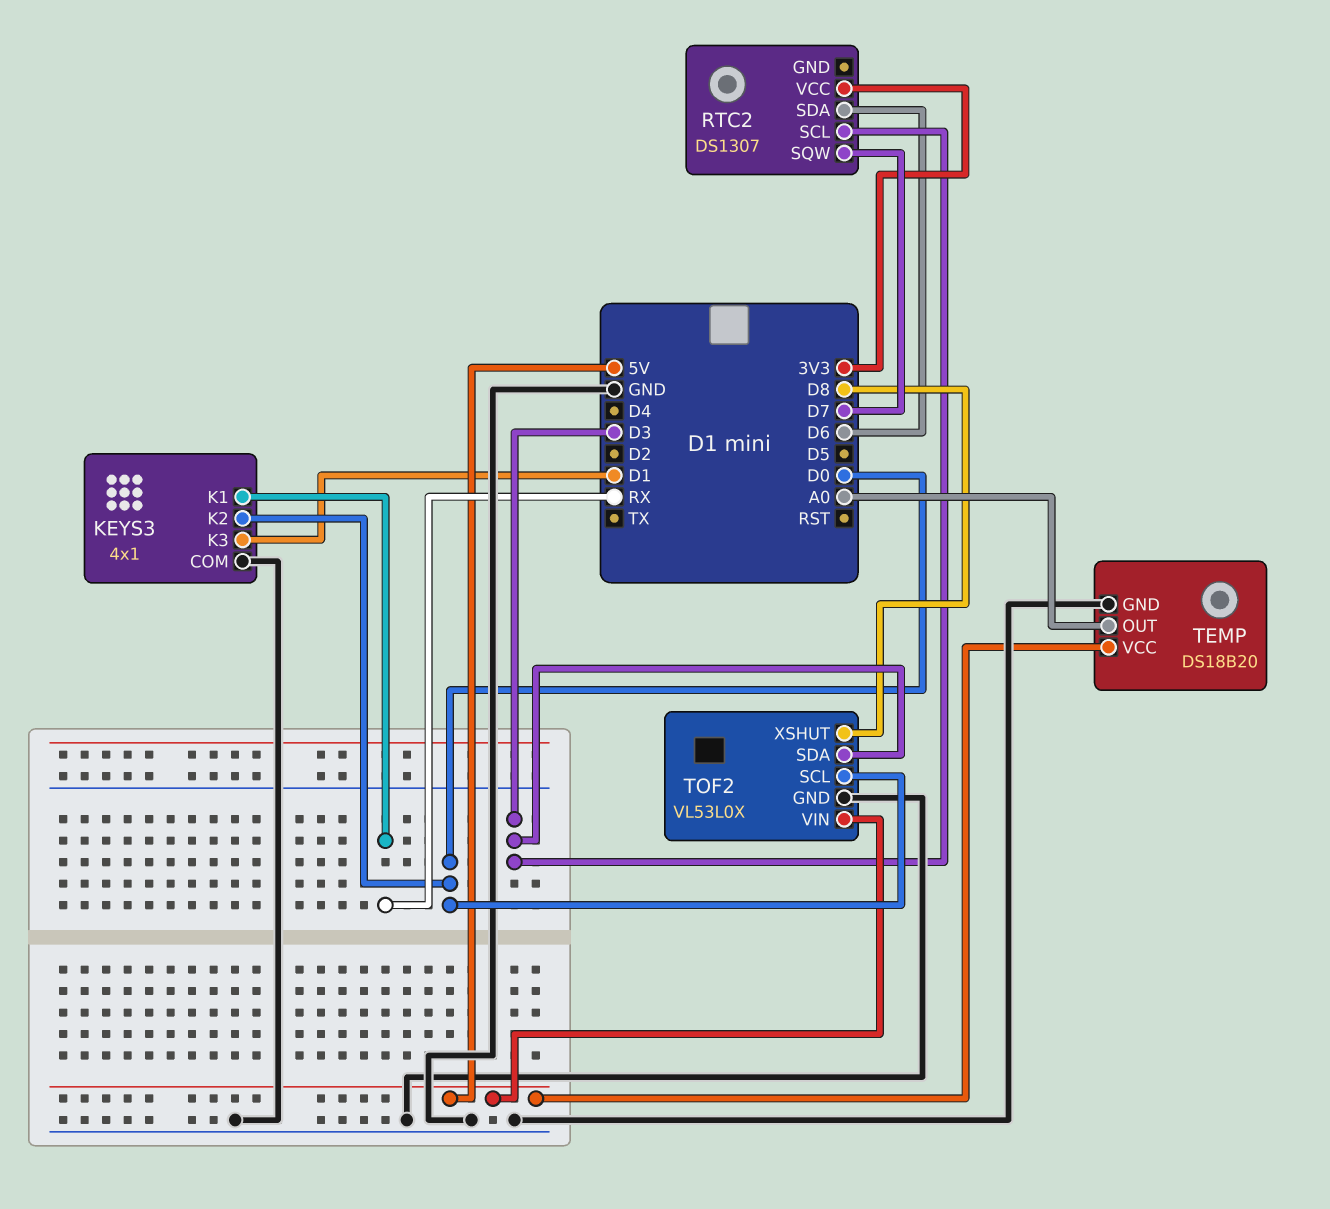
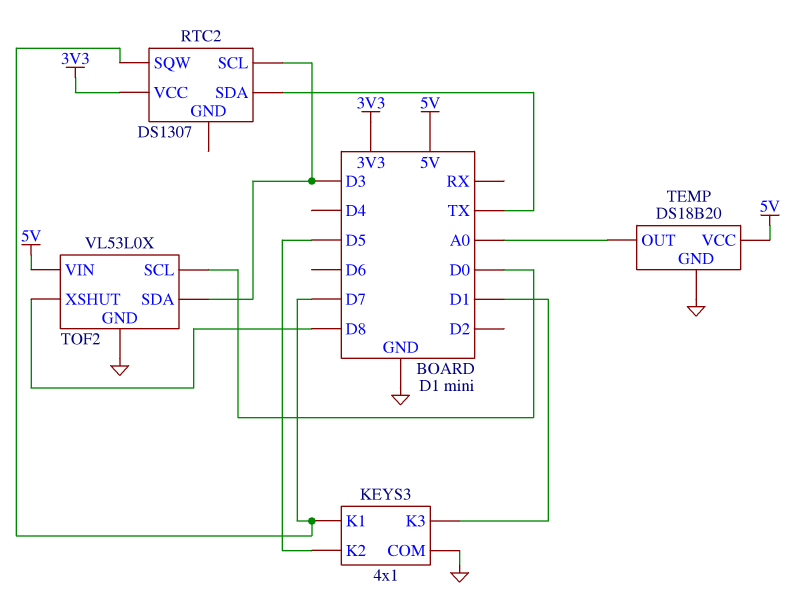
KEYS3 pin K1: RX -> D7
KEYS3 pin K2: D0 -> D5
RTC2 pin SDA: D6 -> TX

